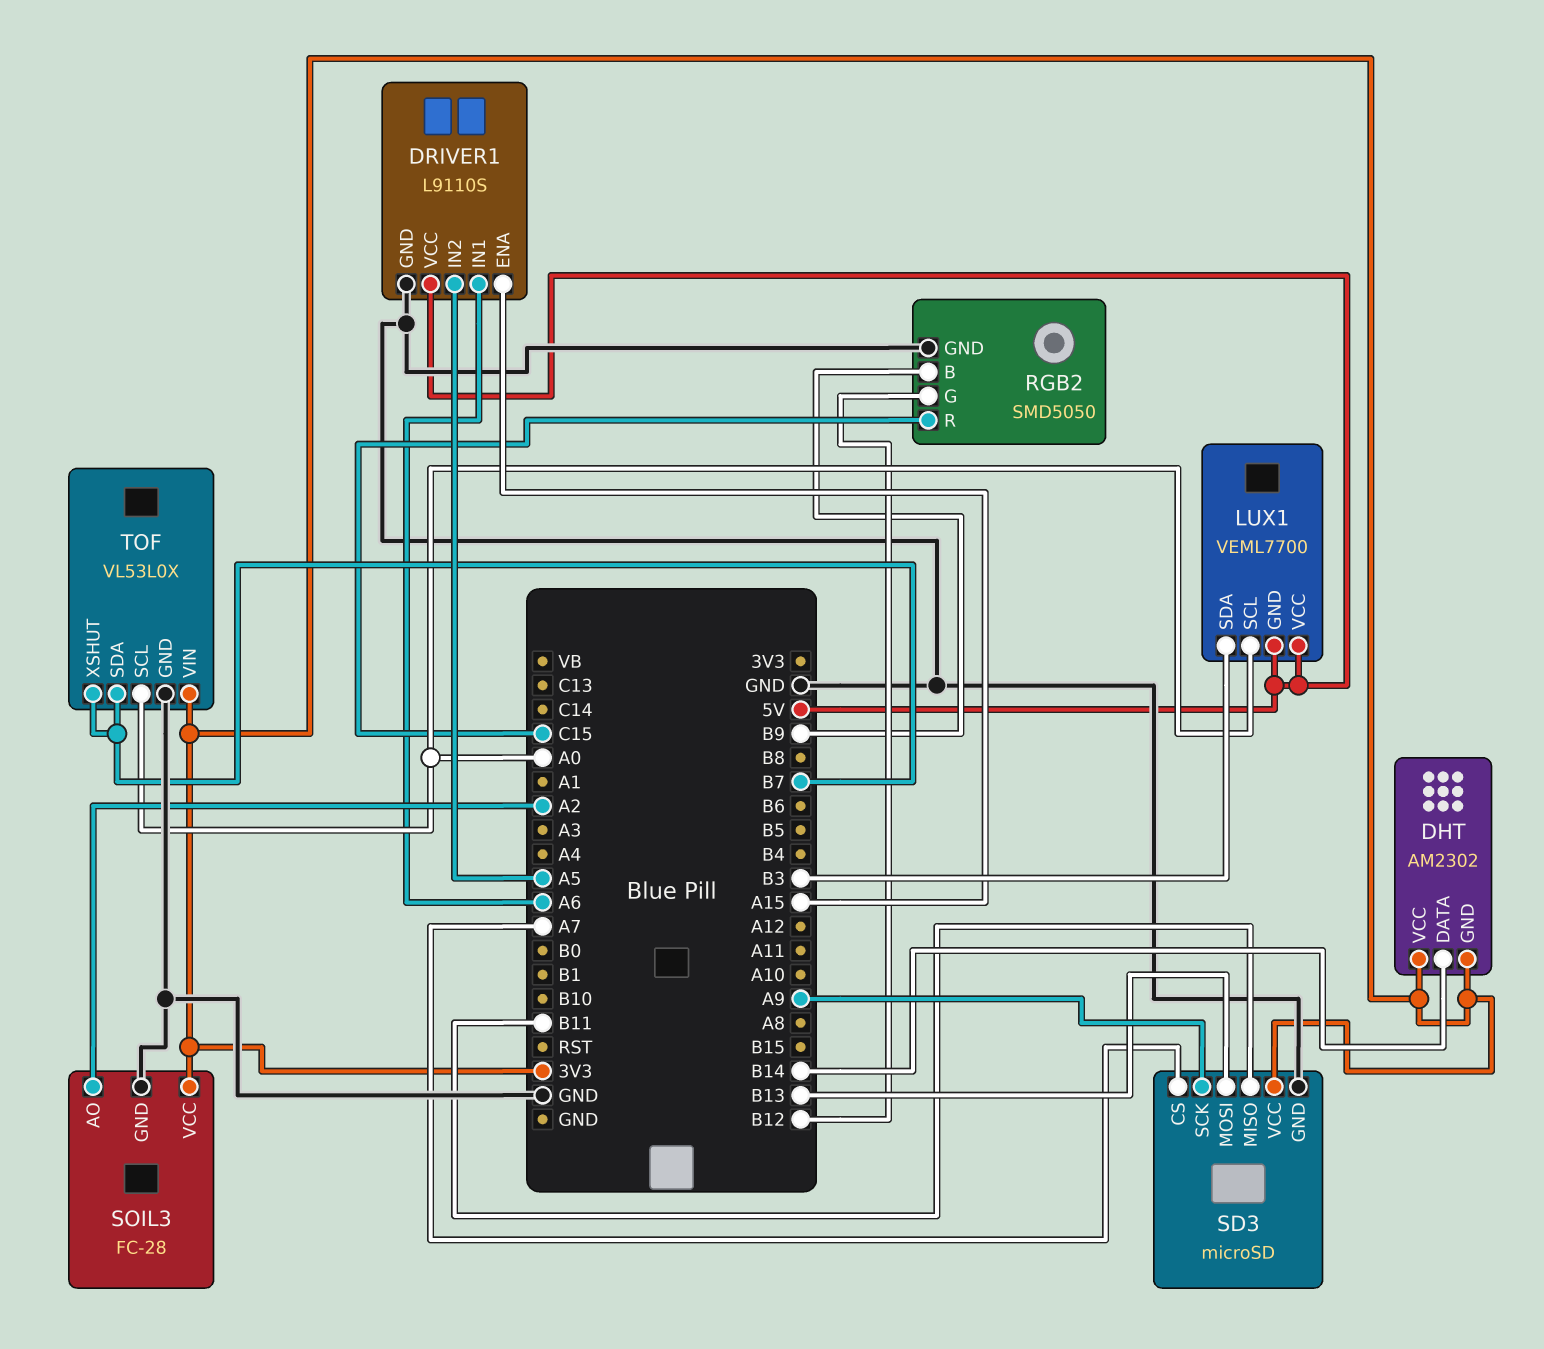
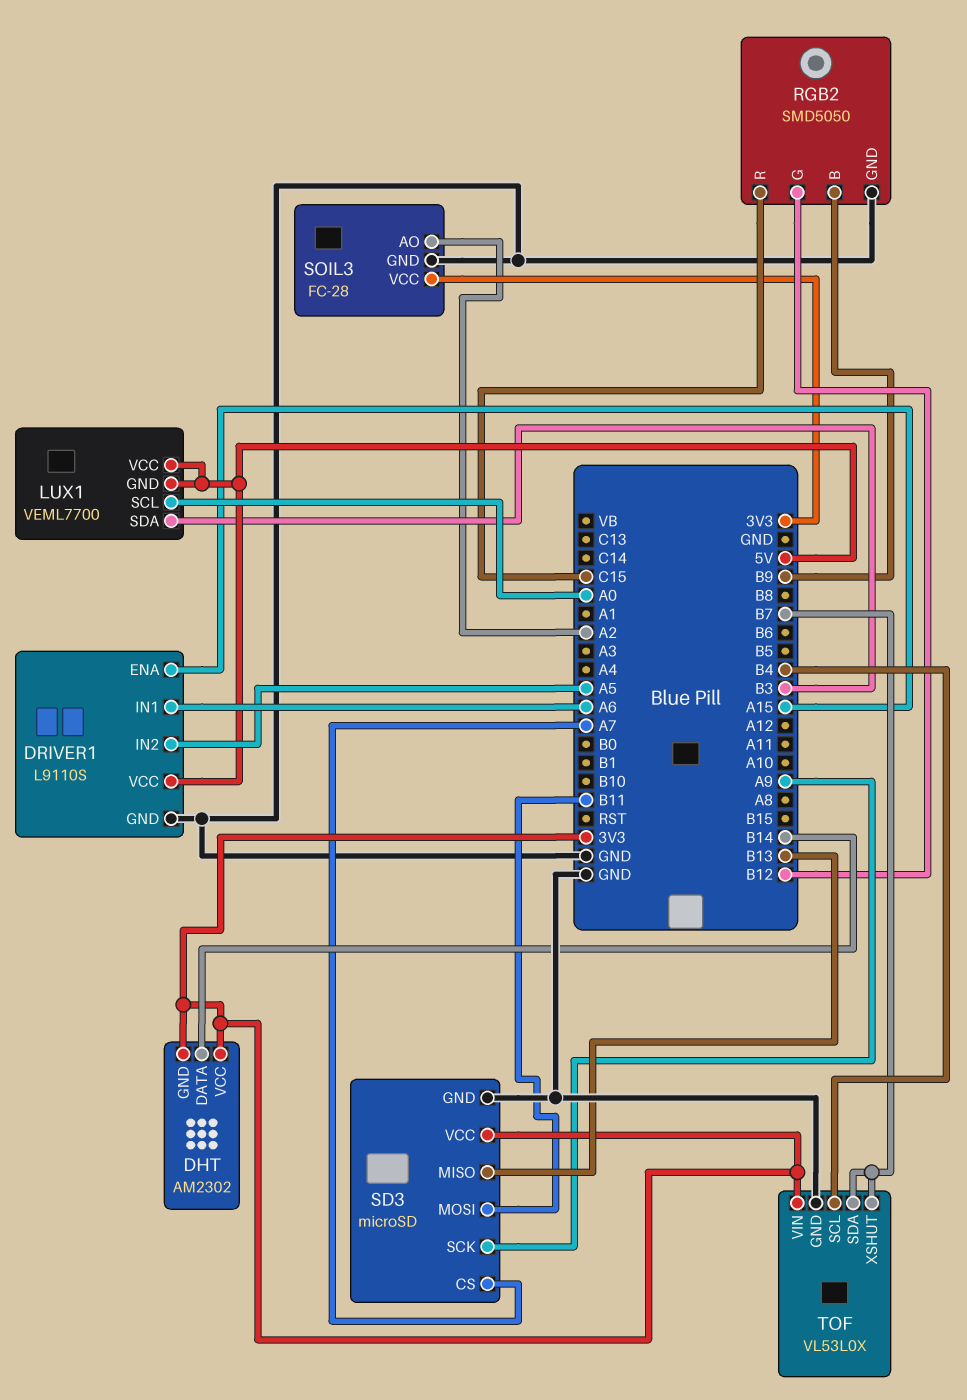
SD3 pin MISO: B11 -> B13
SD3 pin MOSI: B13 -> B11
TOF pin SCL: A0 -> B4

